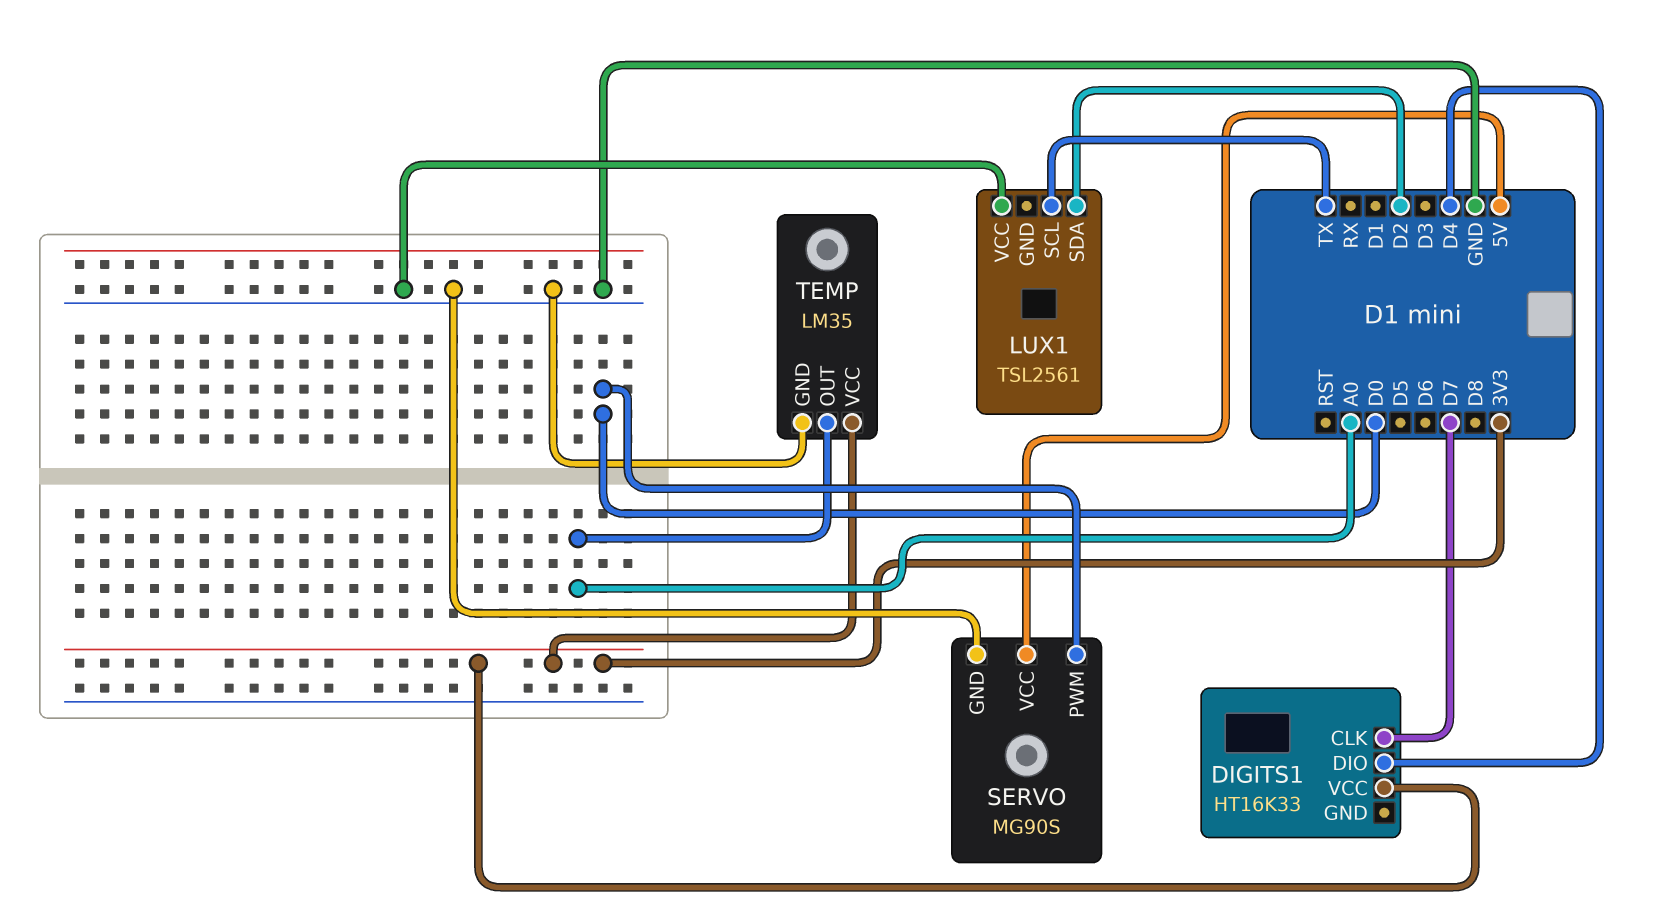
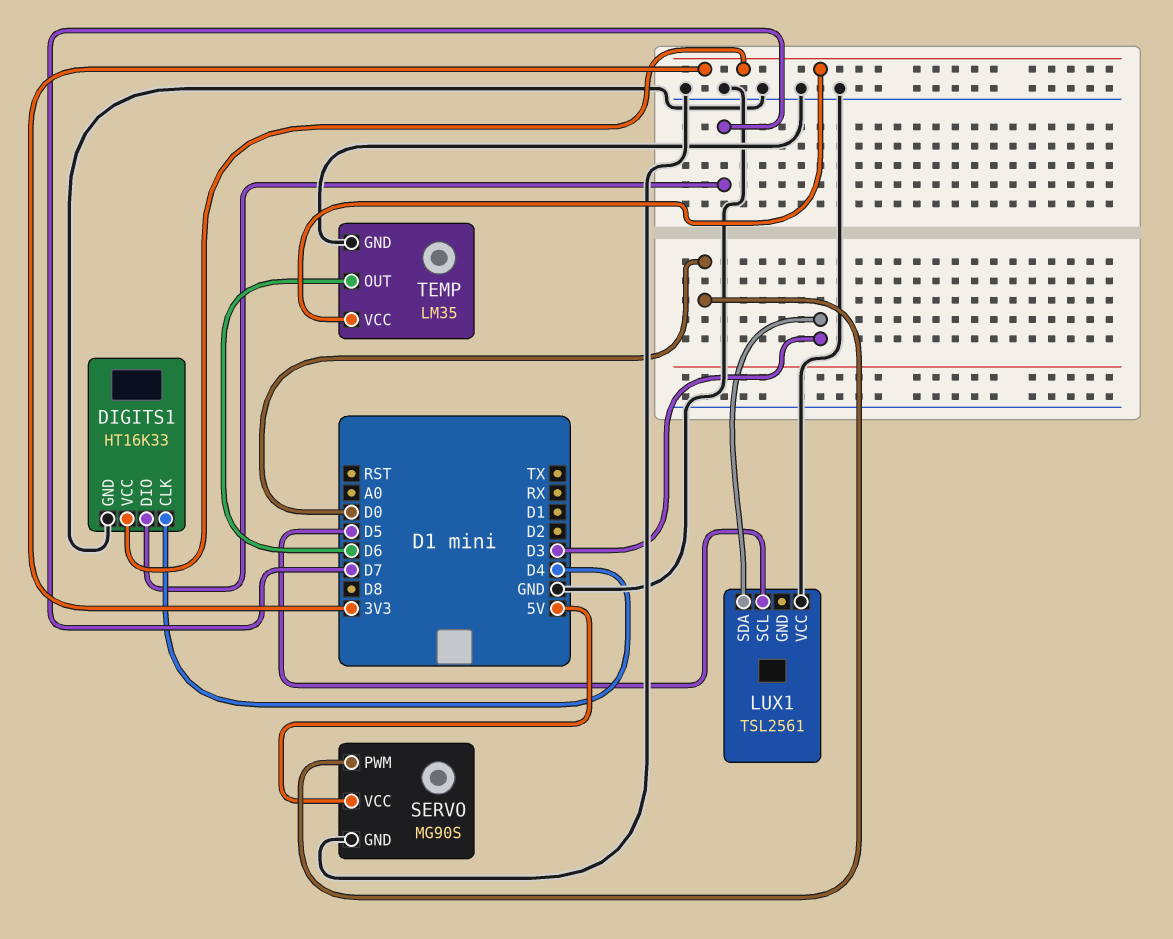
DIGITS1 pin CLK: D7 -> D4
DIGITS1 pin DIO: D4 -> D7
DIGITS1 pin GND: none -> GND
LUX1 pin SCL: TX -> D5
LUX1 pin SDA: D2 -> D3
TEMP pin OUT: A0 -> D6

